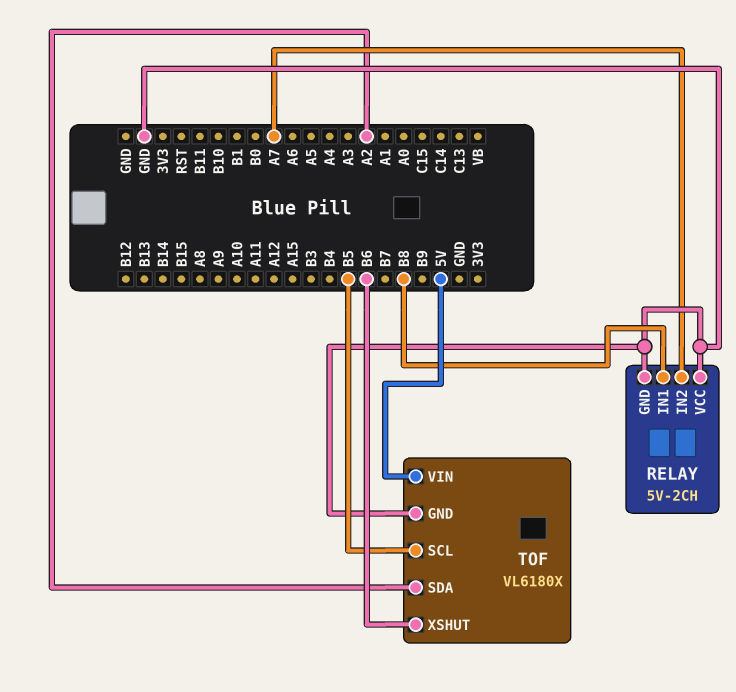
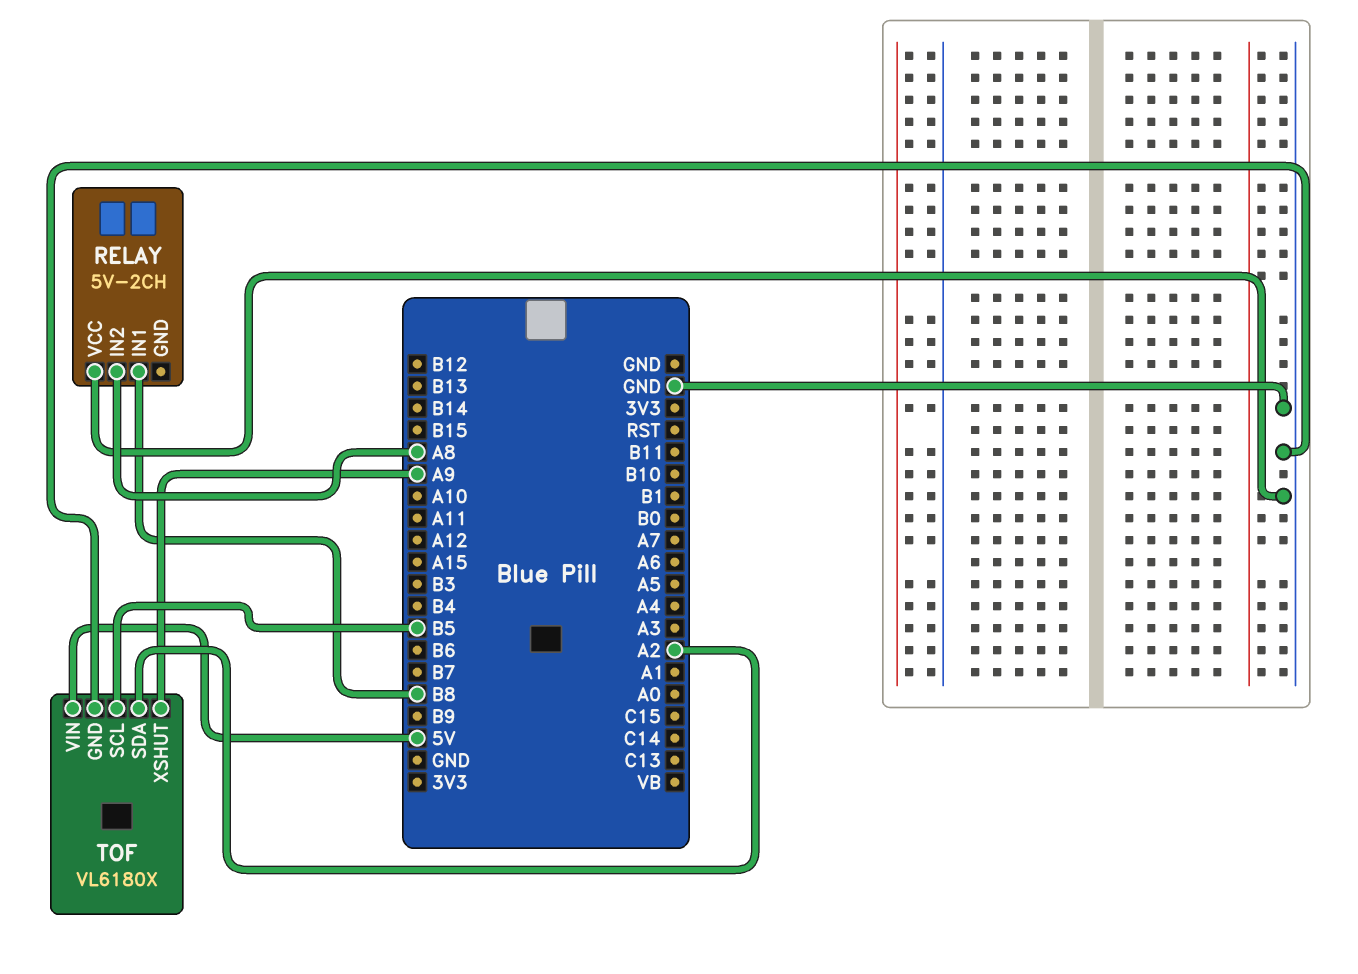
RELAY pin GND: GND -> none
RELAY pin IN2: A7 -> A8
TOF pin XSHUT: B6 -> A9

